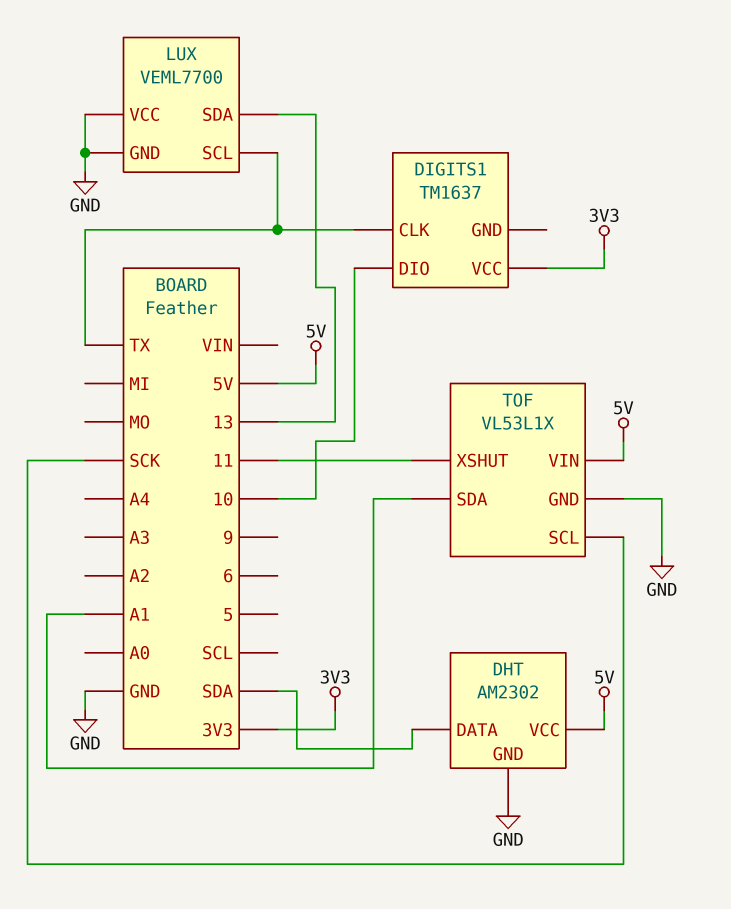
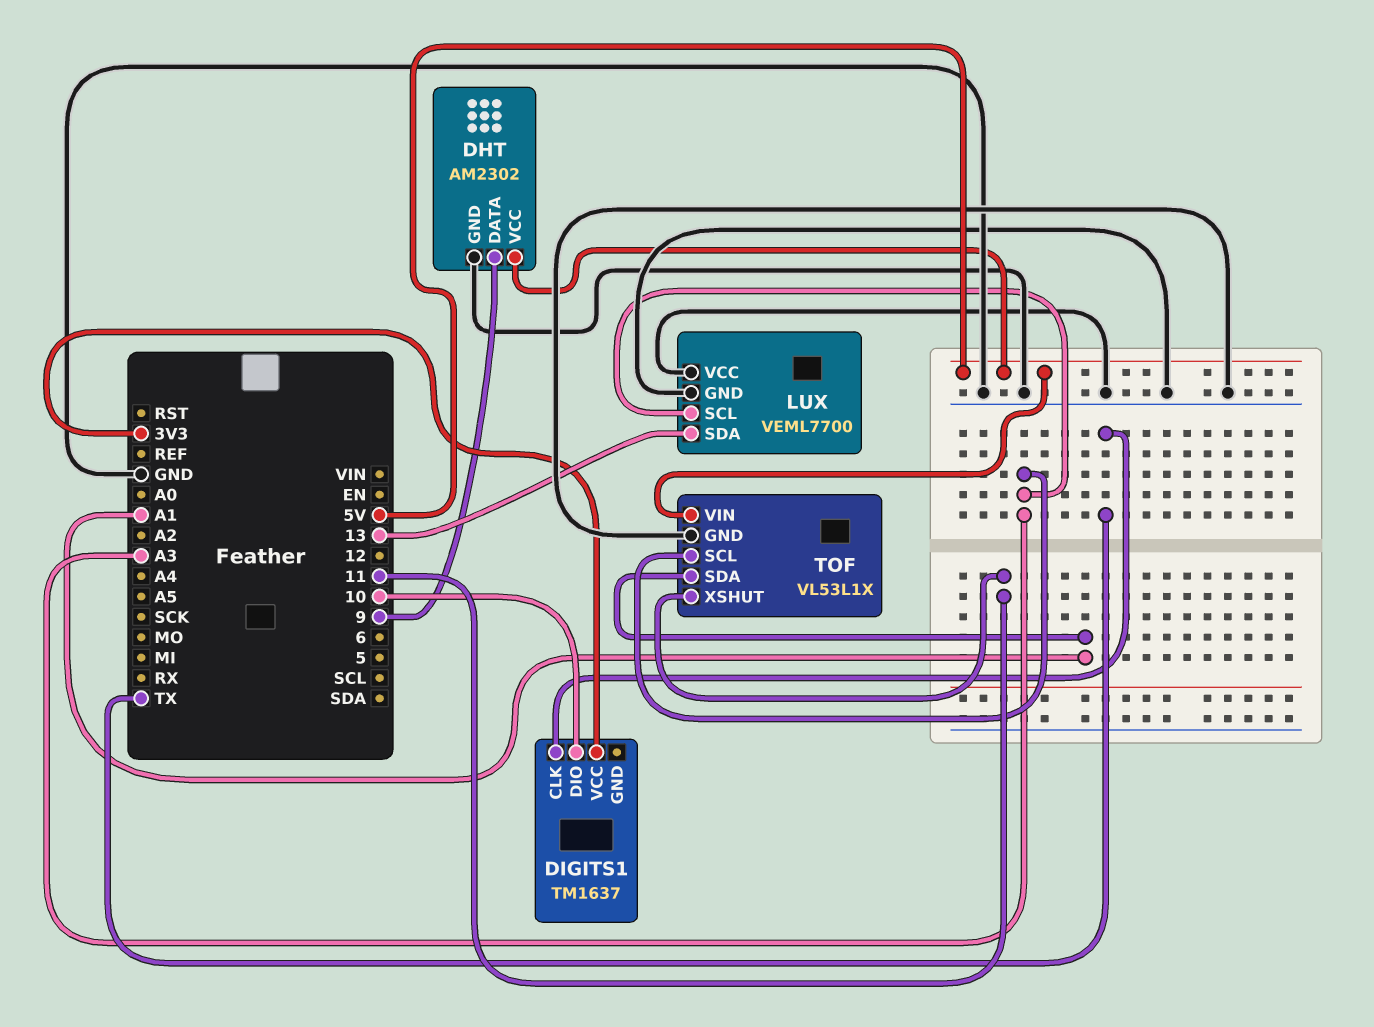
DHT pin DATA: SDA -> 9
LUX pin SCL: TX -> A3
TOF pin SCL: SCK -> A3

